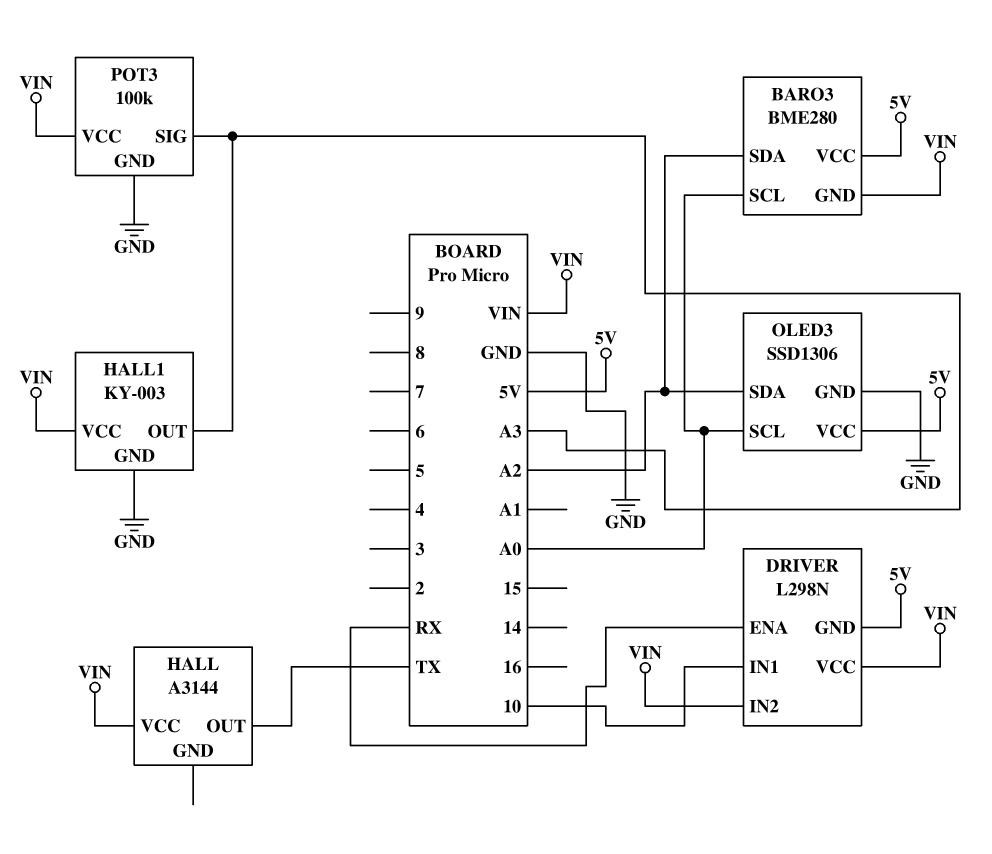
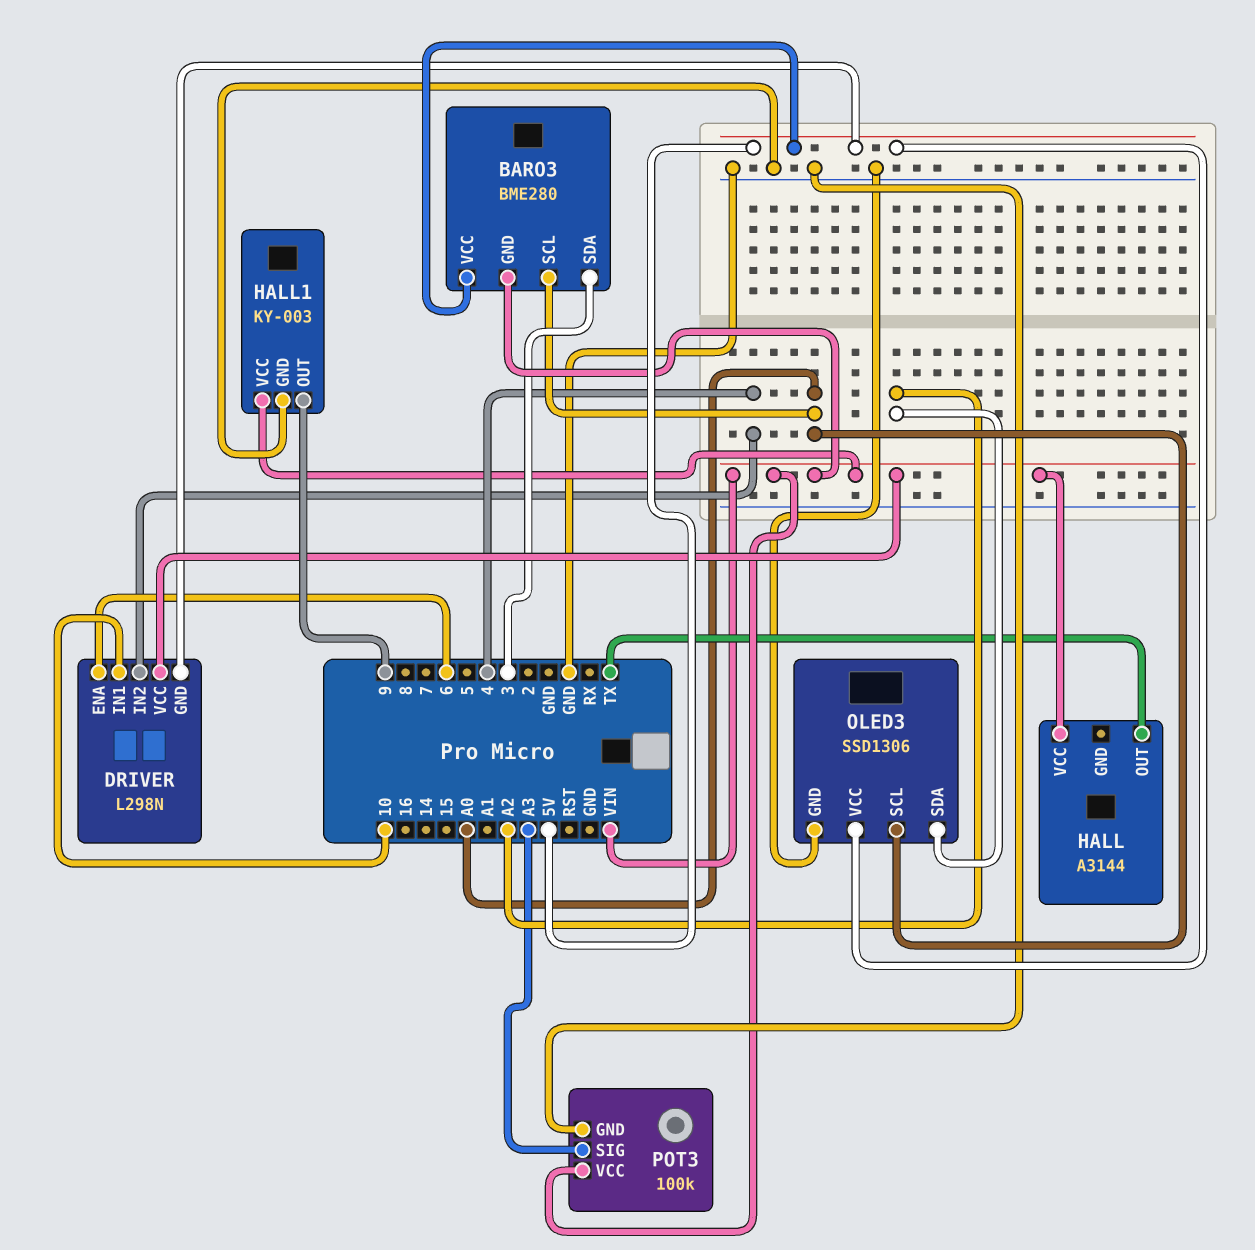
BARO3 pin SDA: A2 -> 3
DRIVER pin ENA: RX -> 6
DRIVER pin IN2: VIN -> 4
HALL1 pin OUT: A3 -> 9

